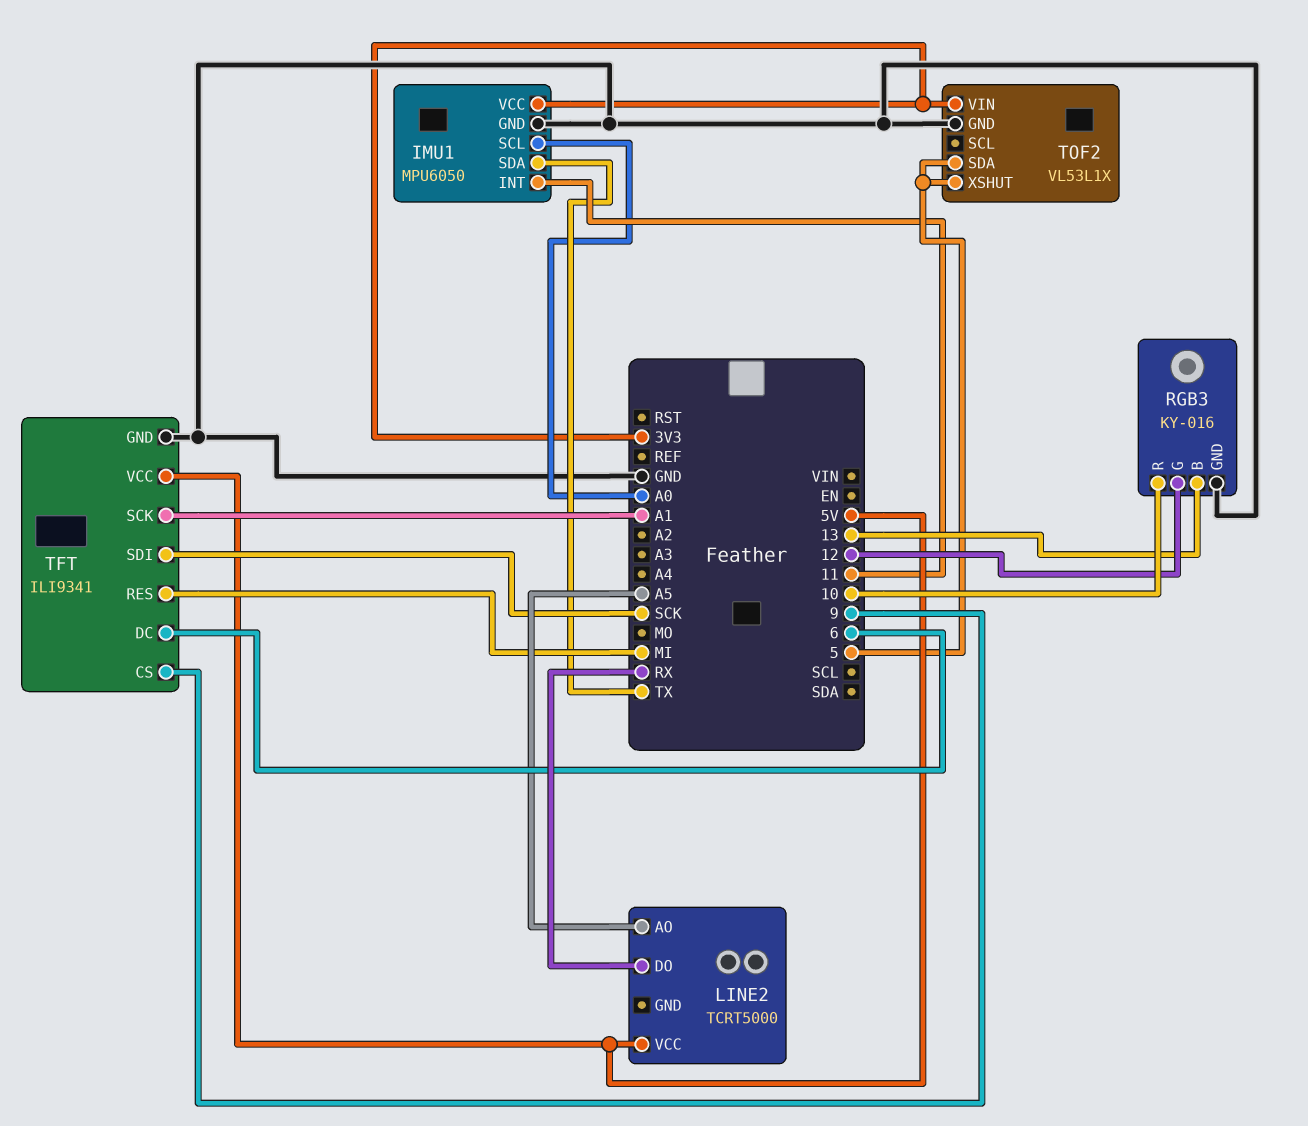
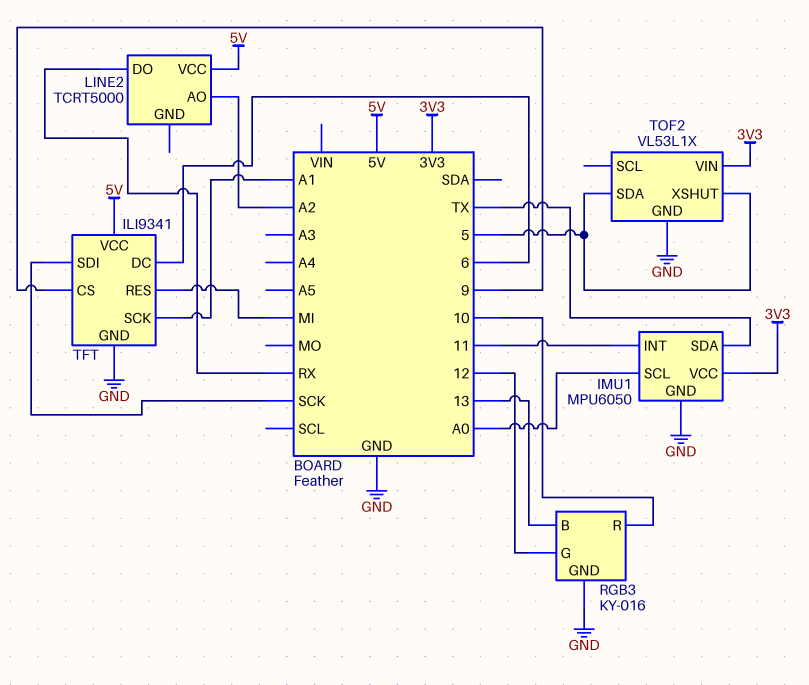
LINE2 pin AO: A5 -> A2

